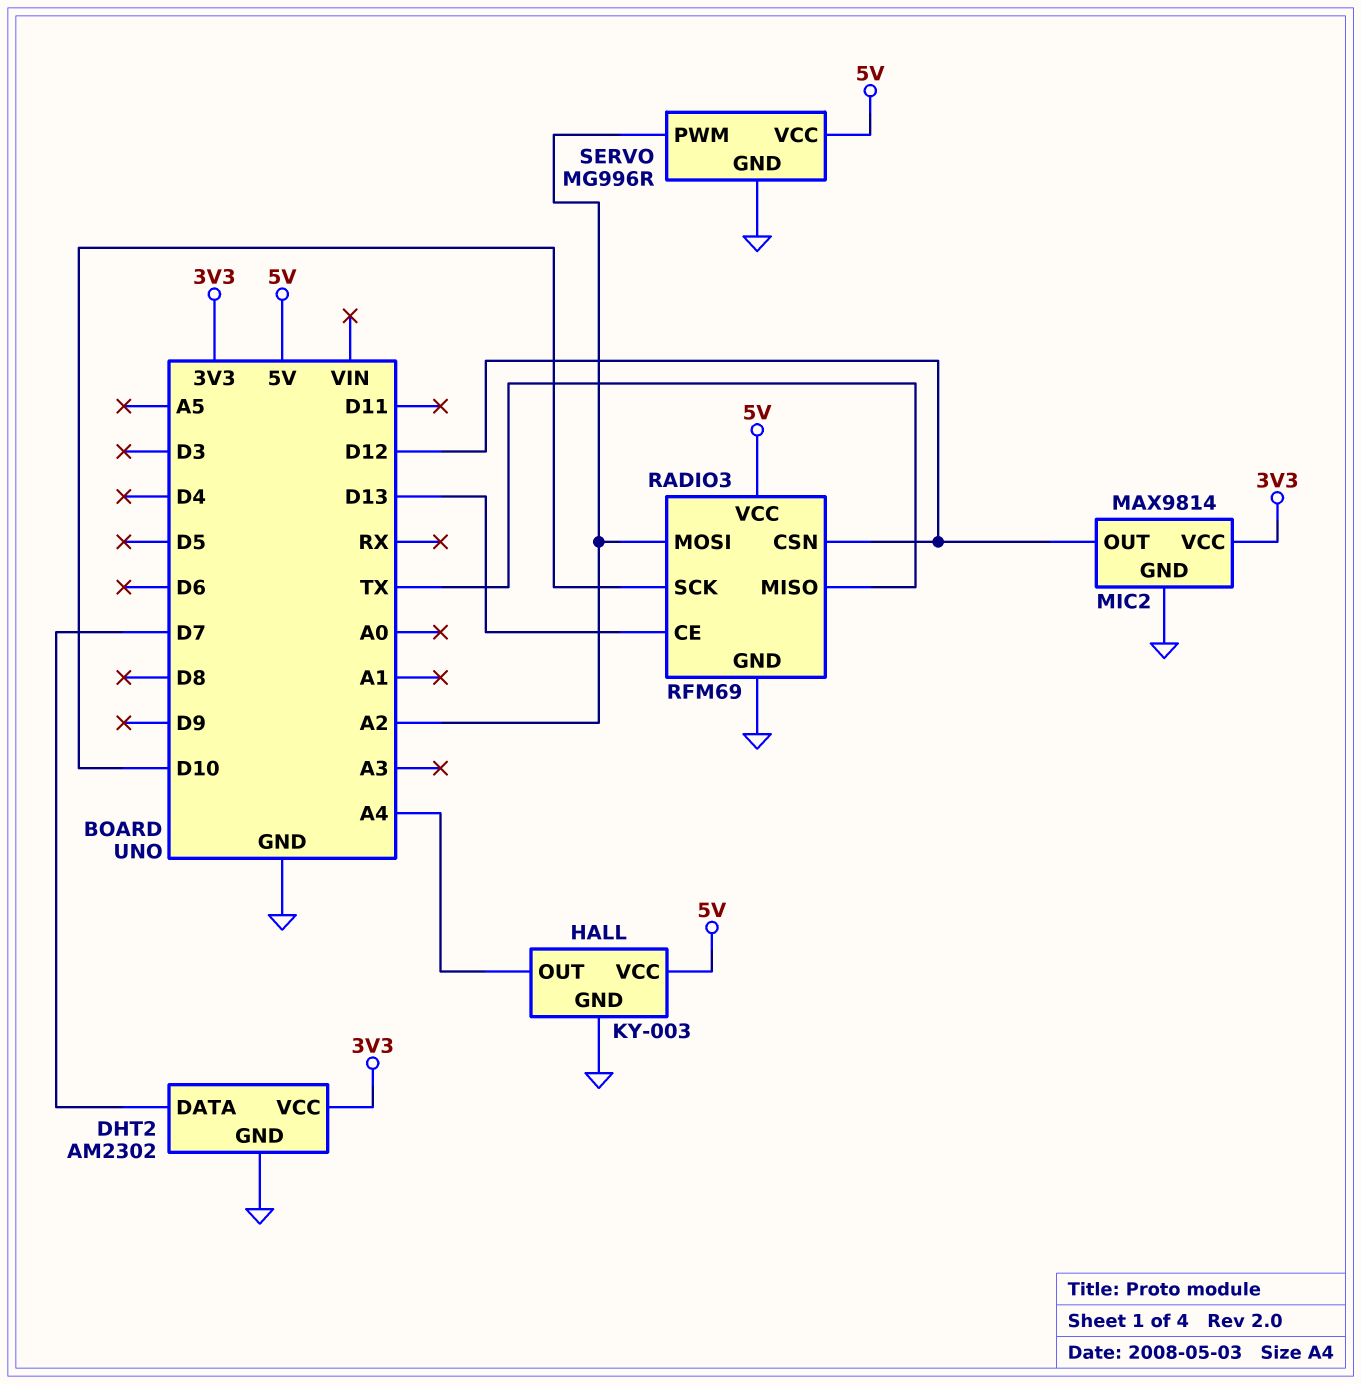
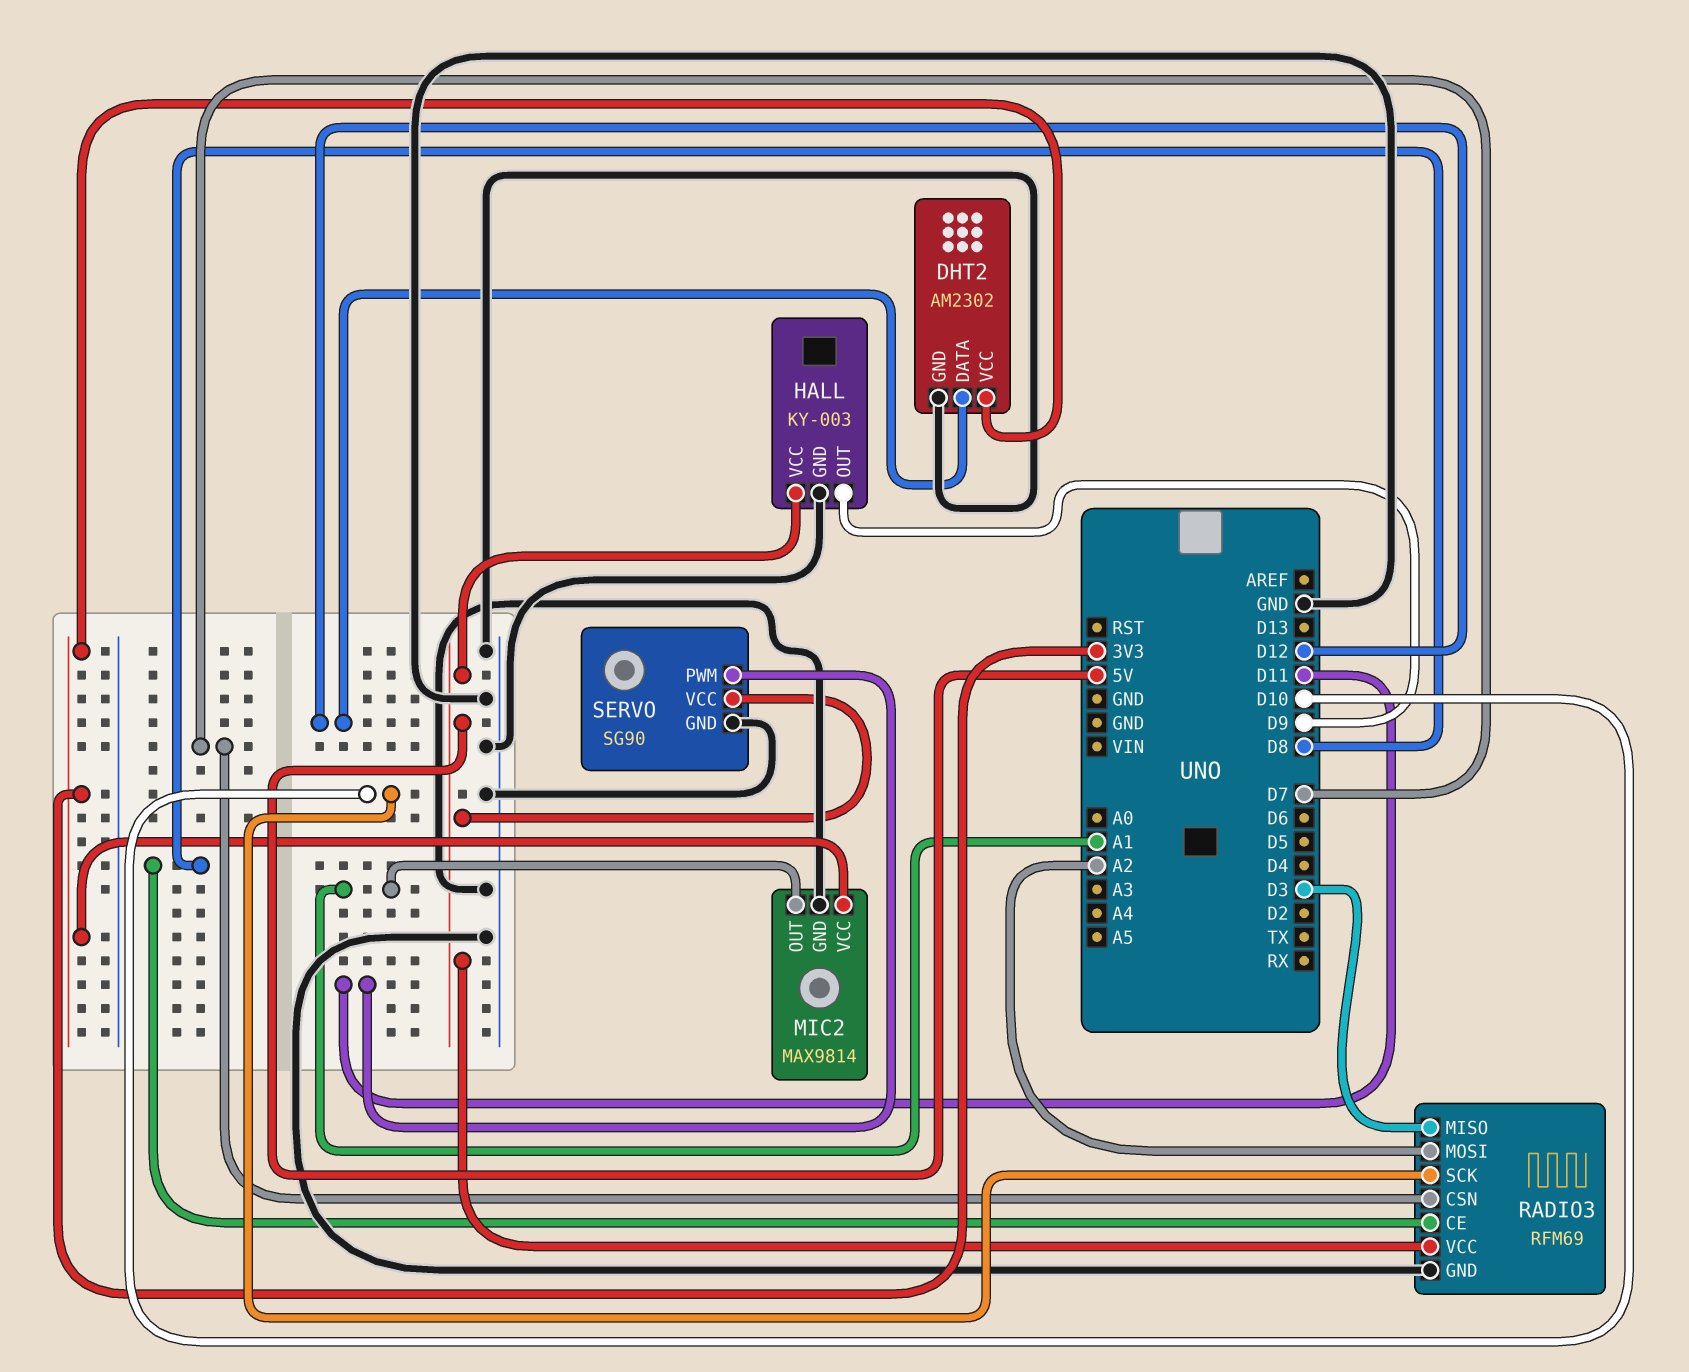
DHT2 pin DATA: D7 -> D12
HALL pin OUT: A4 -> D9
MIC2 pin OUT: D12 -> A1
RADIO3 pin CE: D13 -> D8
RADIO3 pin CSN: D12 -> D7
RADIO3 pin MISO: TX -> D3
SERVO: MG996R -> SG90
SERVO pin PWM: A2 -> D11

